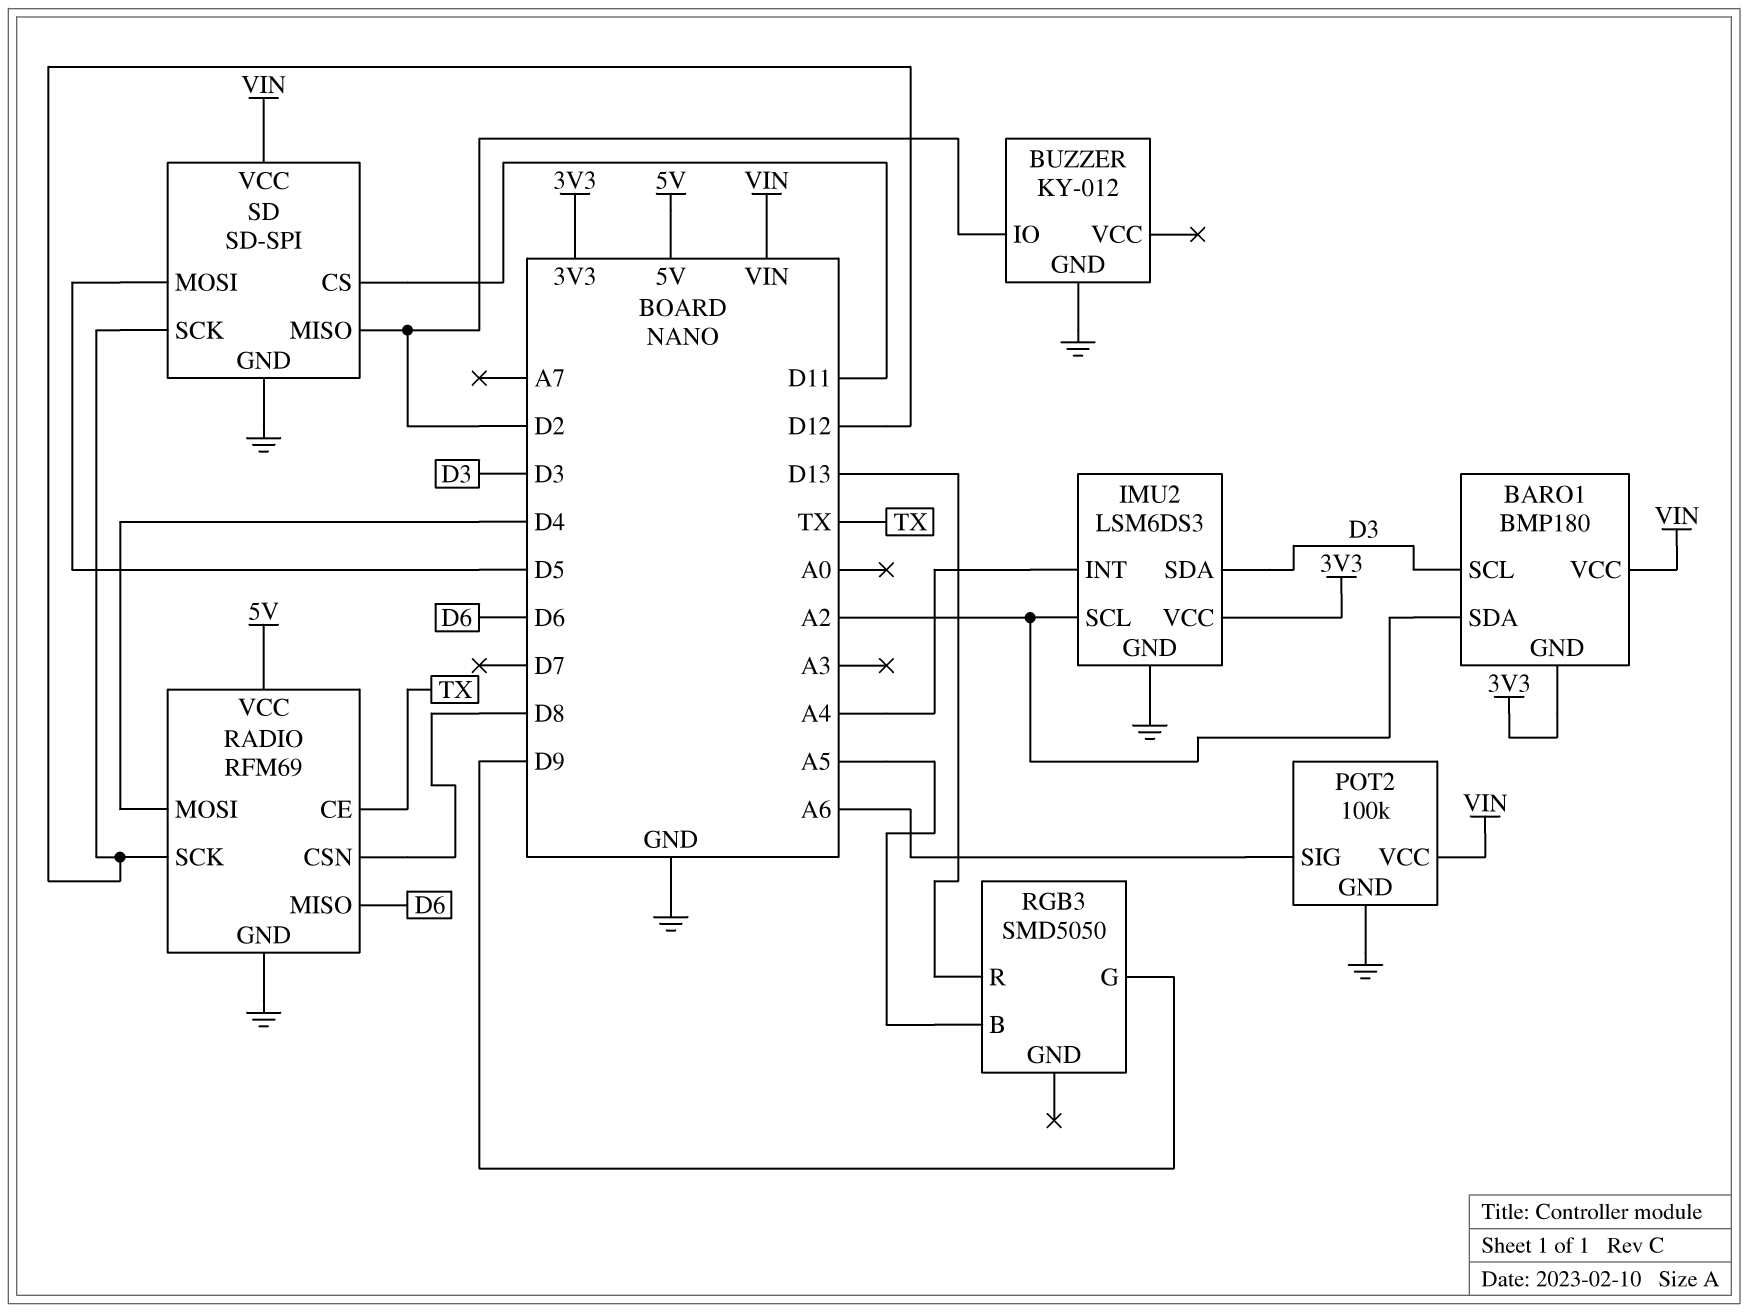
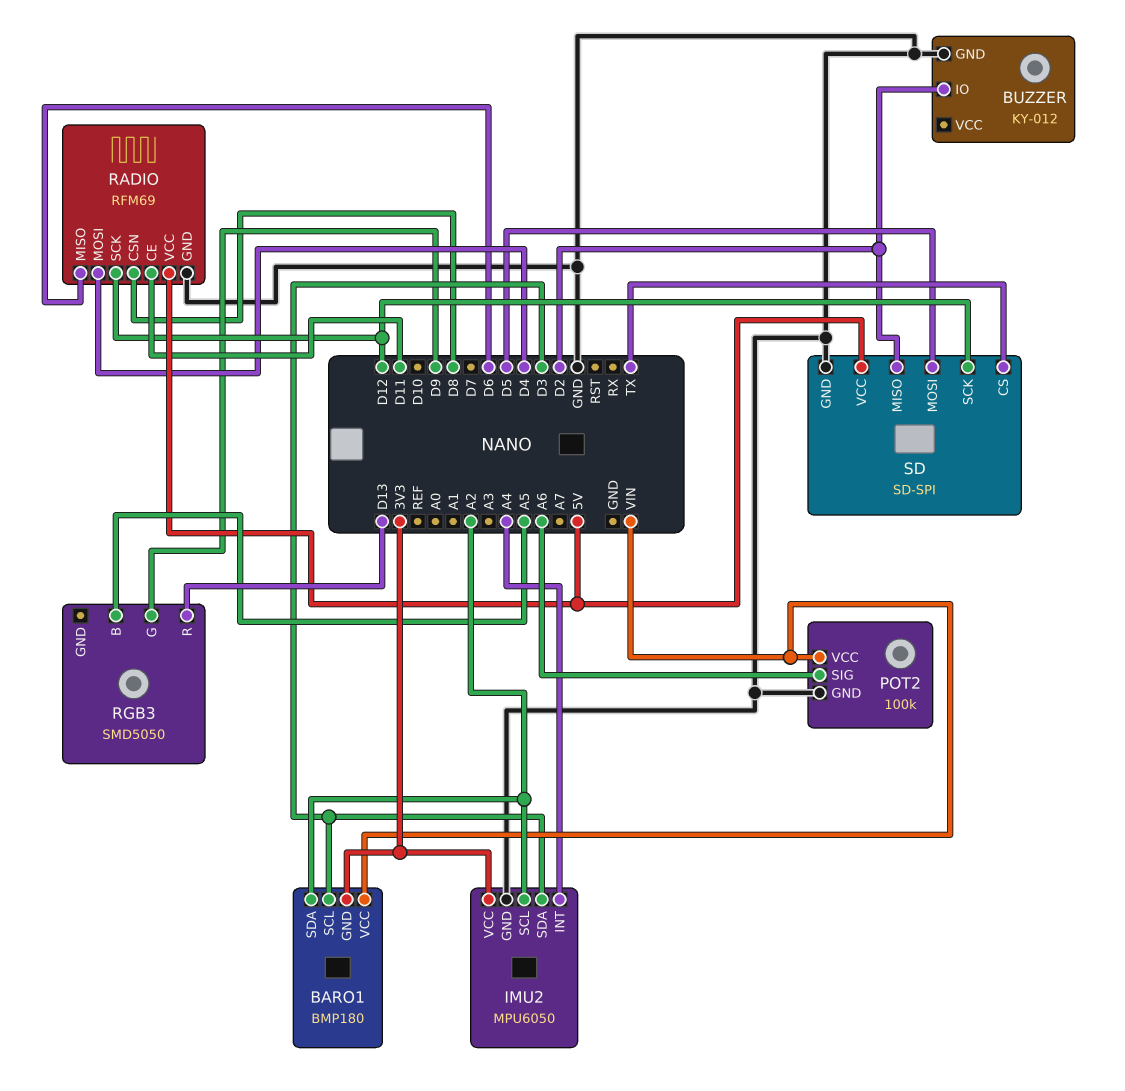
IMU2: LSM6DS3 -> MPU6050
RADIO pin CE: TX -> D11
SD pin CS: D11 -> TX
SD pin VCC: VIN -> 5V

